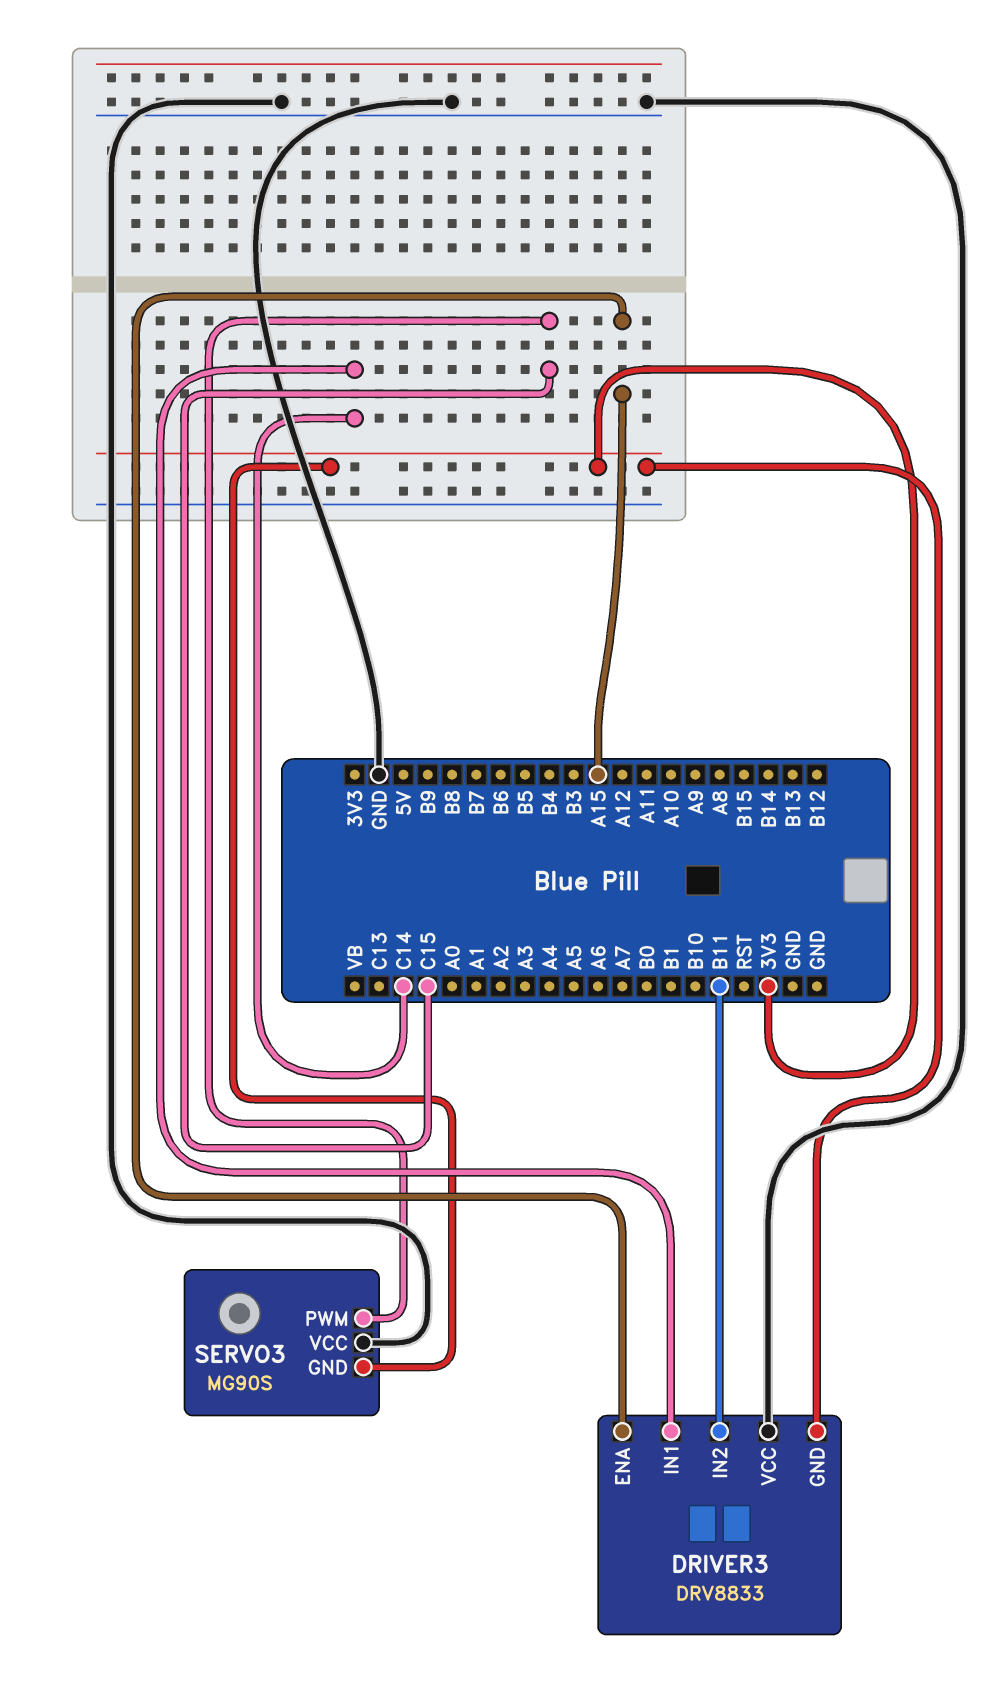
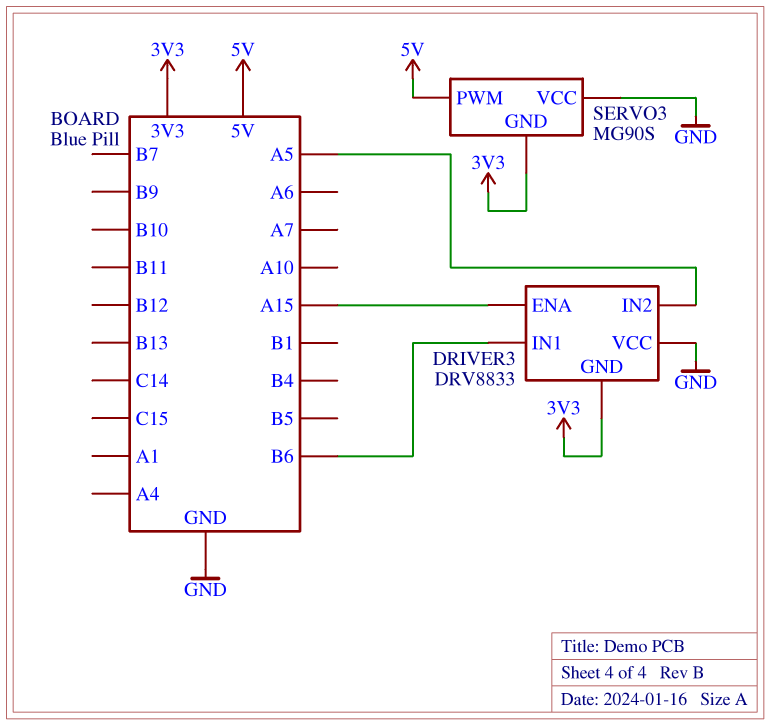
DRIVER3 pin IN1: C14 -> B6
DRIVER3 pin IN2: B11 -> A5
SERVO3 pin PWM: C15 -> 5V

